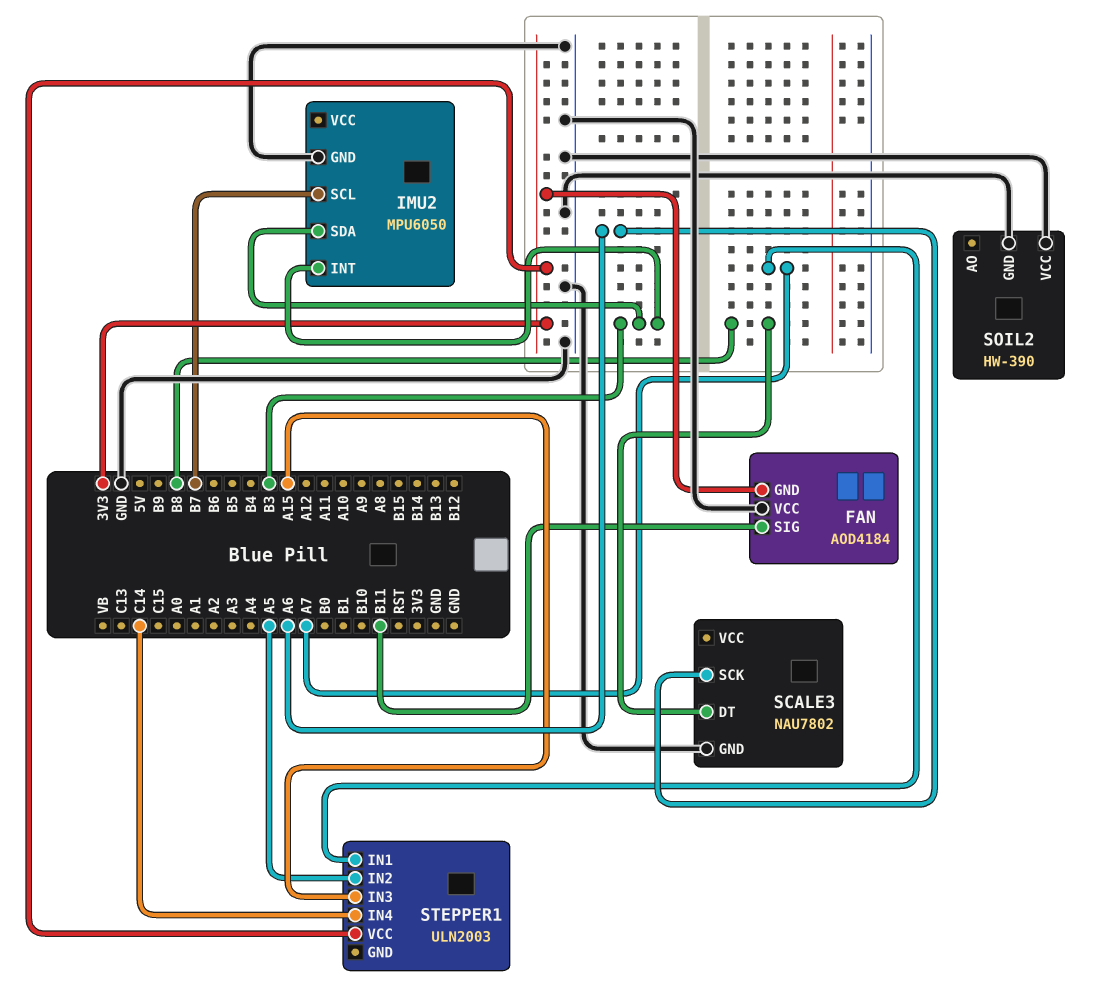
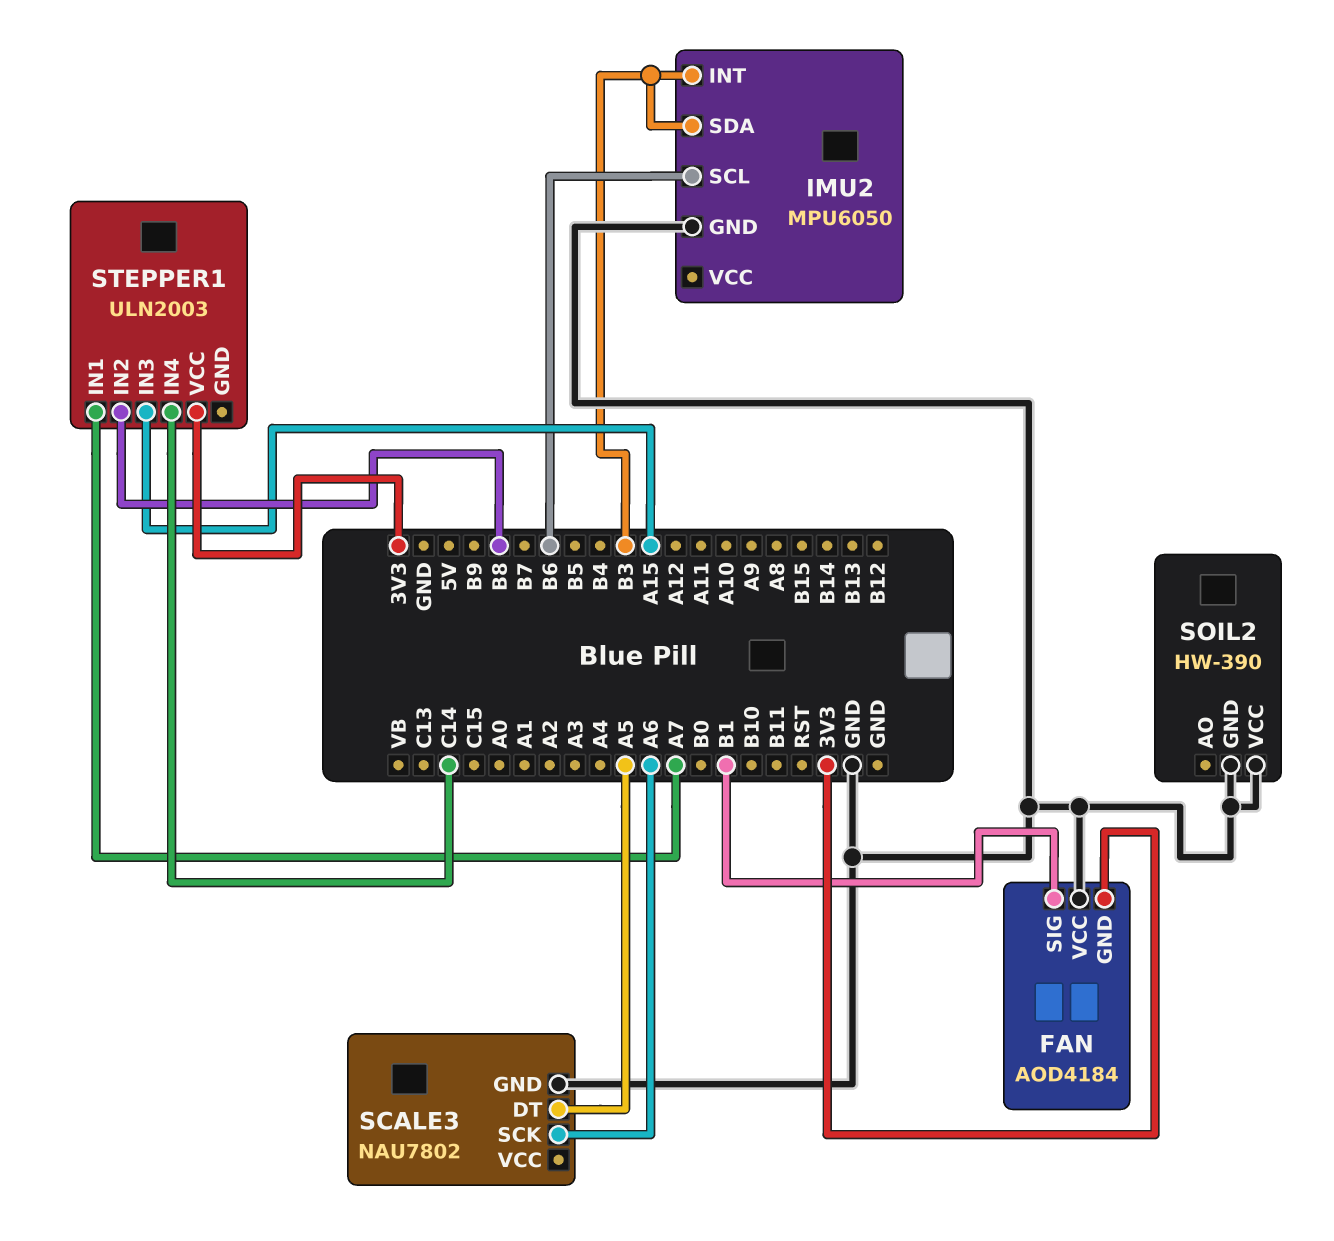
FAN pin SIG: B11 -> B1
IMU2 pin SCL: B7 -> B6
SCALE3 pin DT: B8 -> A5
STEPPER1 pin IN2: A5 -> B8

